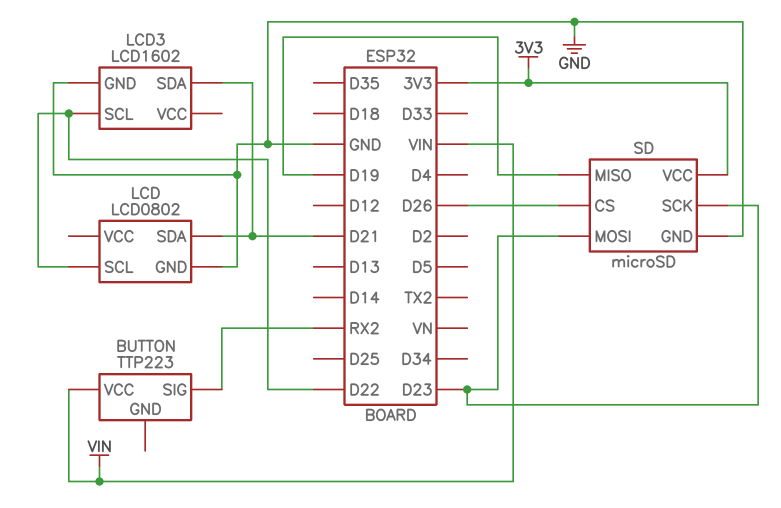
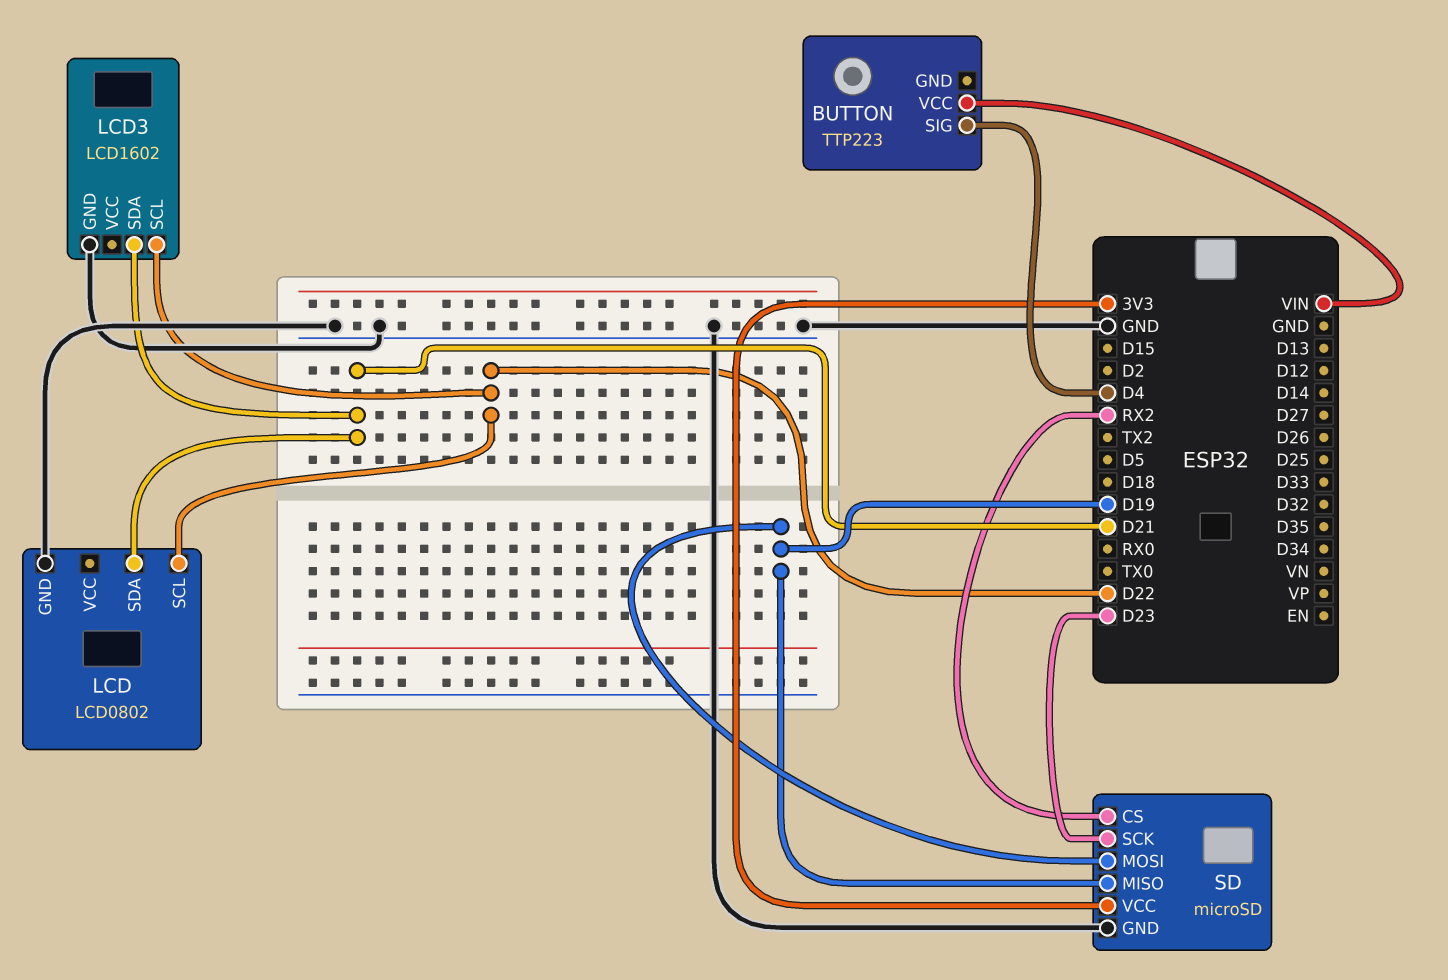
BUTTON pin SIG: RX2 -> D4
SD pin CS: D26 -> RX2
SD pin MOSI: D23 -> D19

